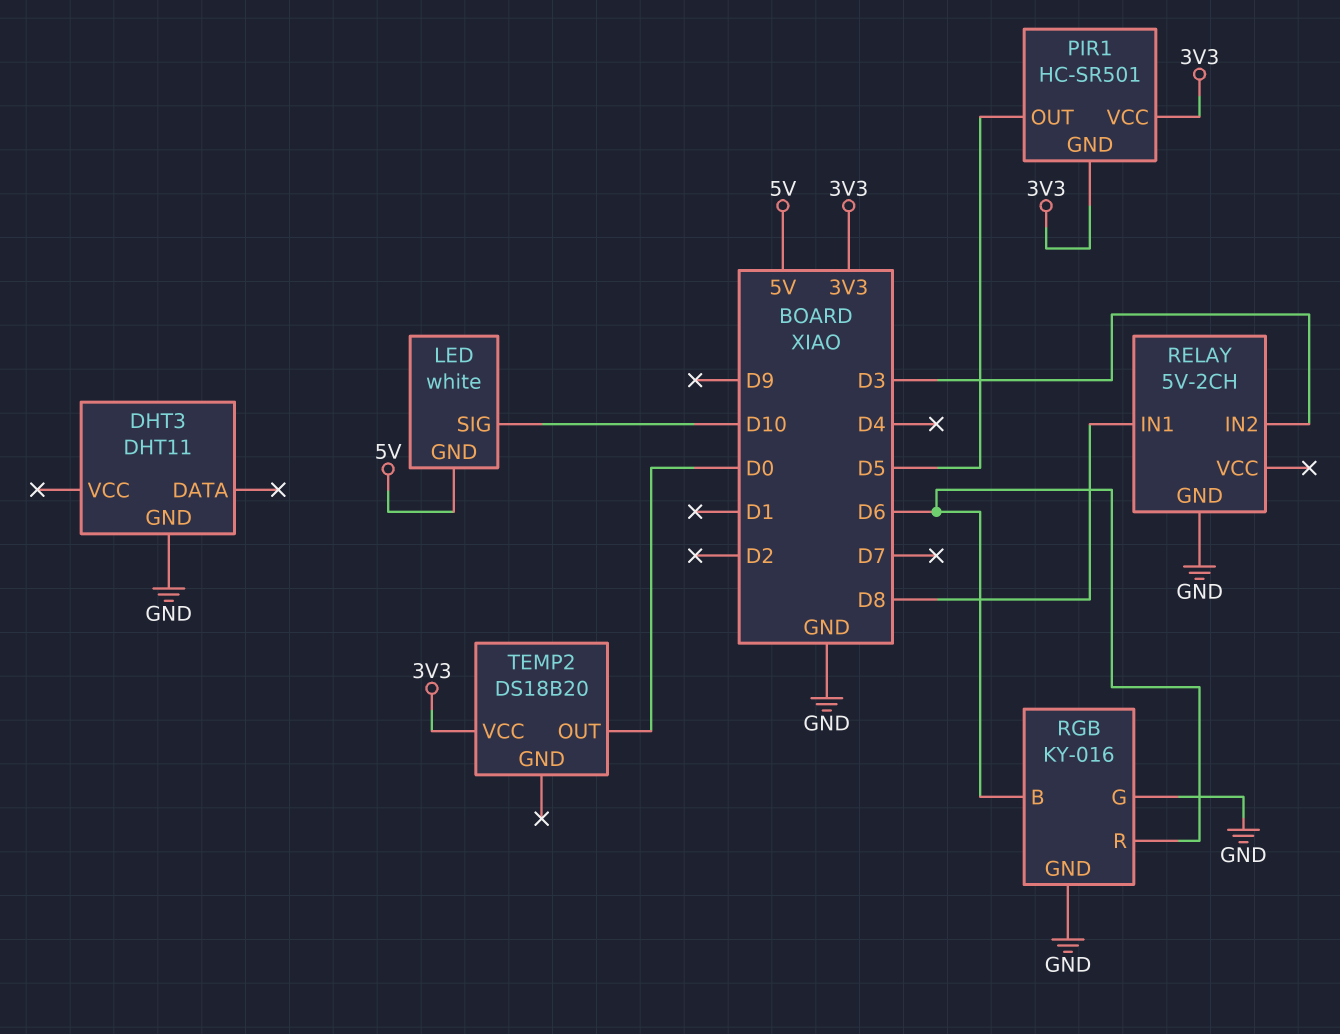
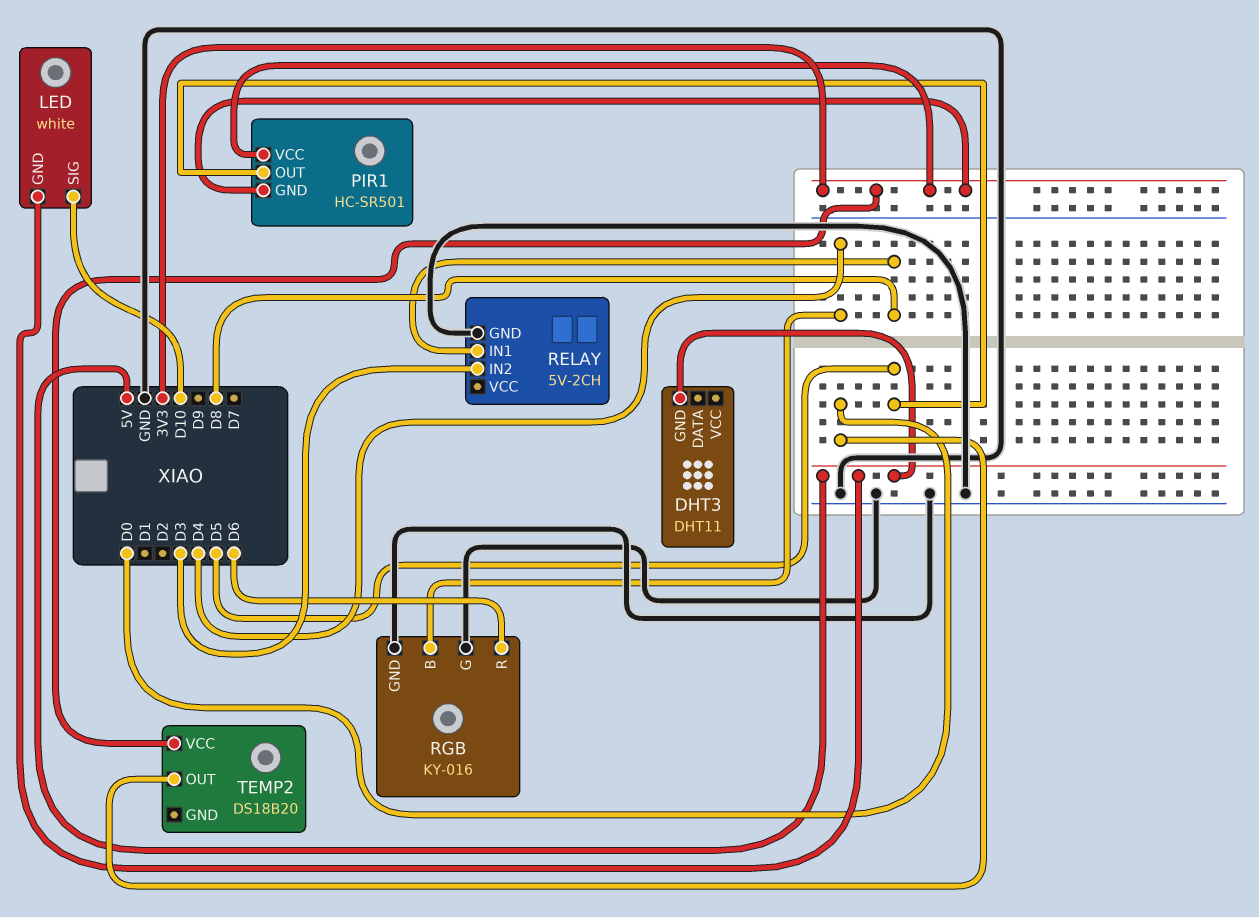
DHT3 pin GND: GND -> 5V
RGB pin B: D6 -> D4

